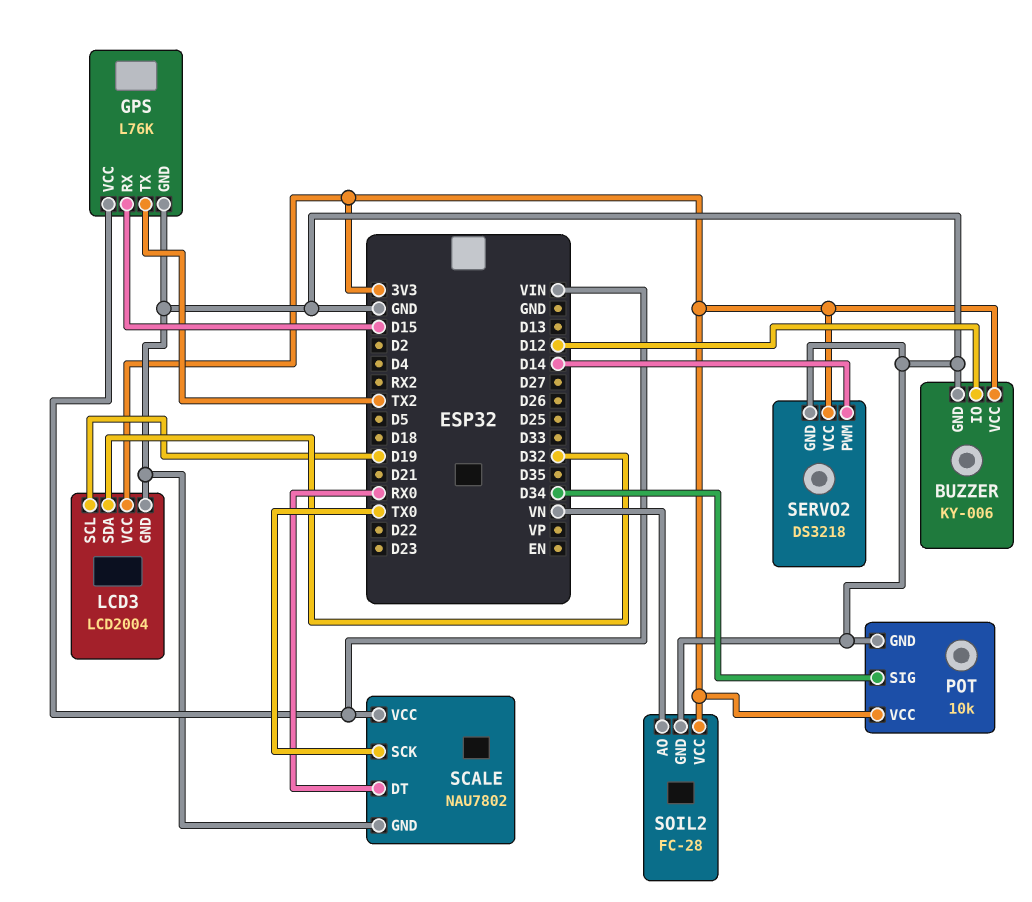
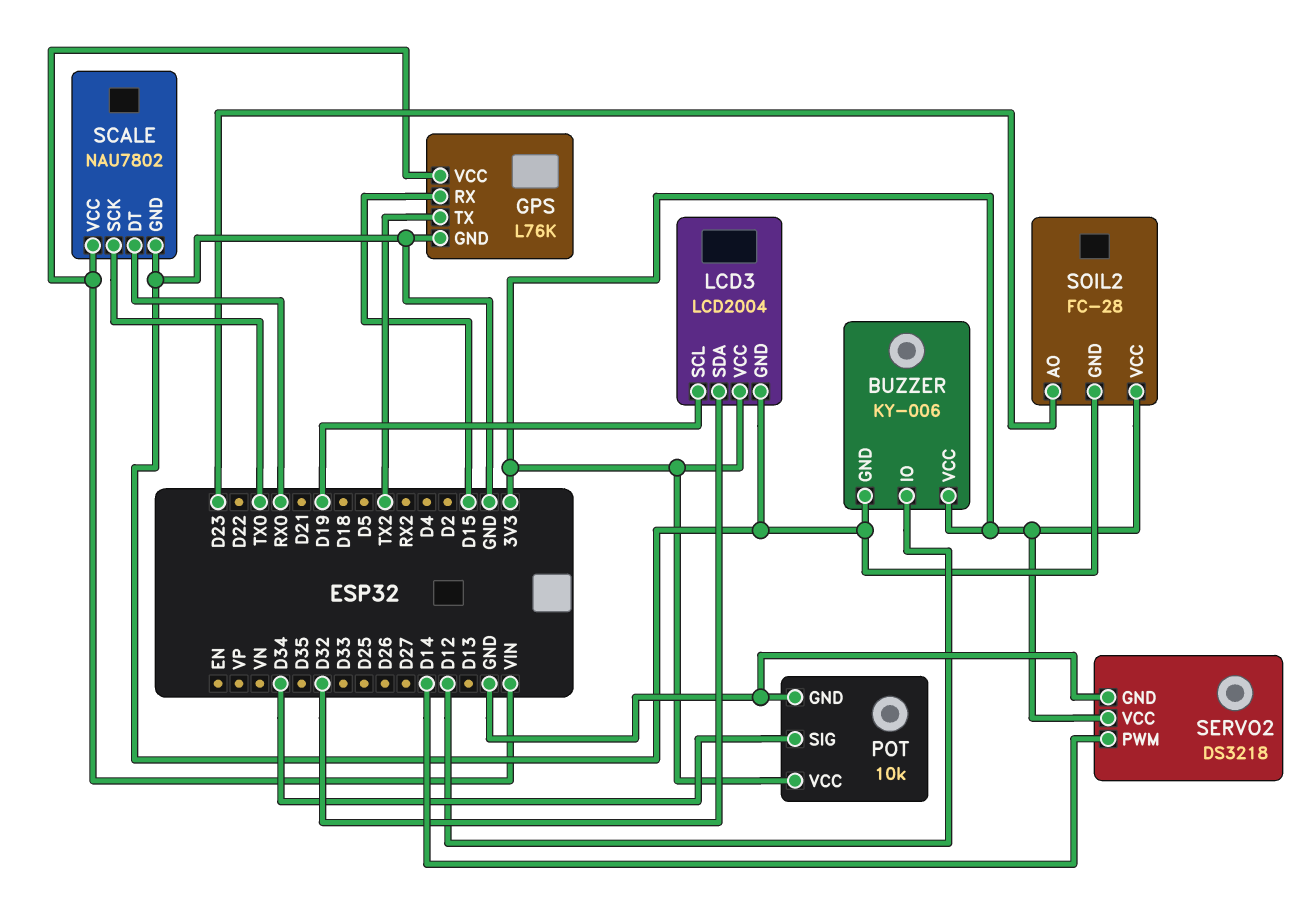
SOIL2 pin AO: VN -> D23

